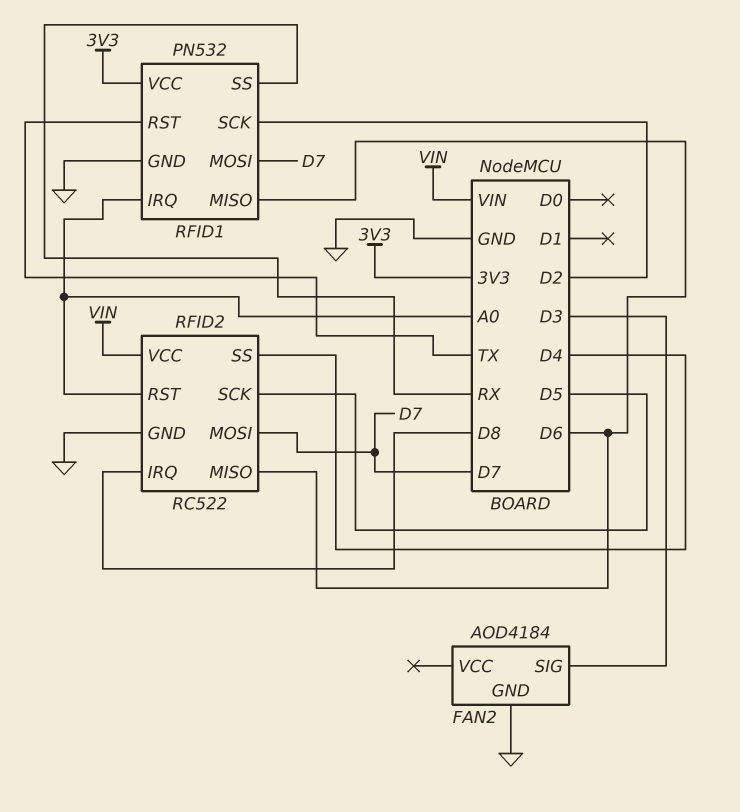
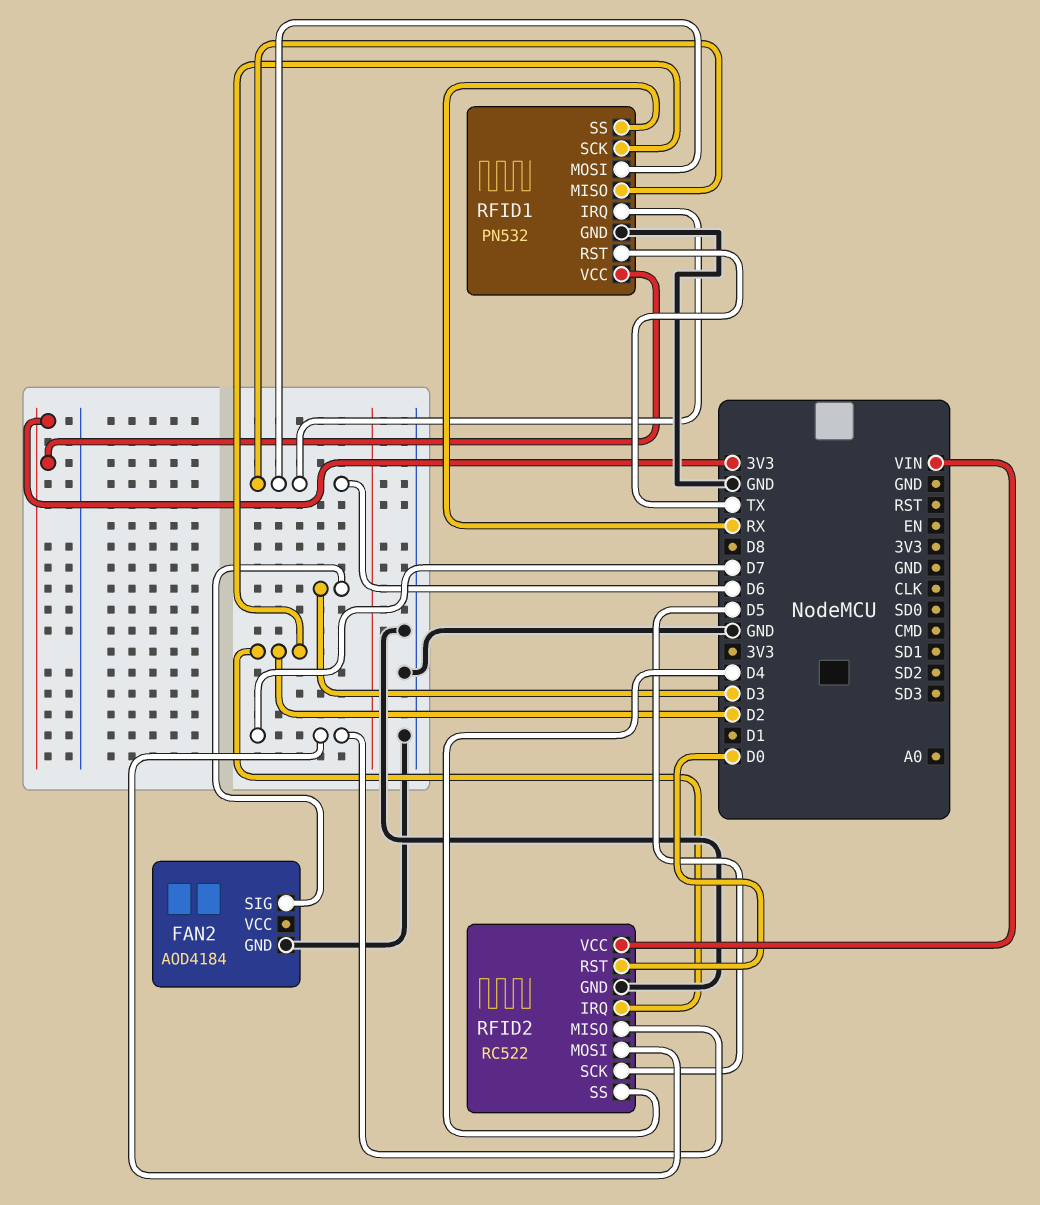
RFID1 pin IRQ: A0 -> D6
RFID1 pin MOSI: D7 -> D6
RFID2 pin IRQ: D8 -> D2
RFID2 pin MISO: D6 -> D7
RFID2 pin RST: A0 -> D0

